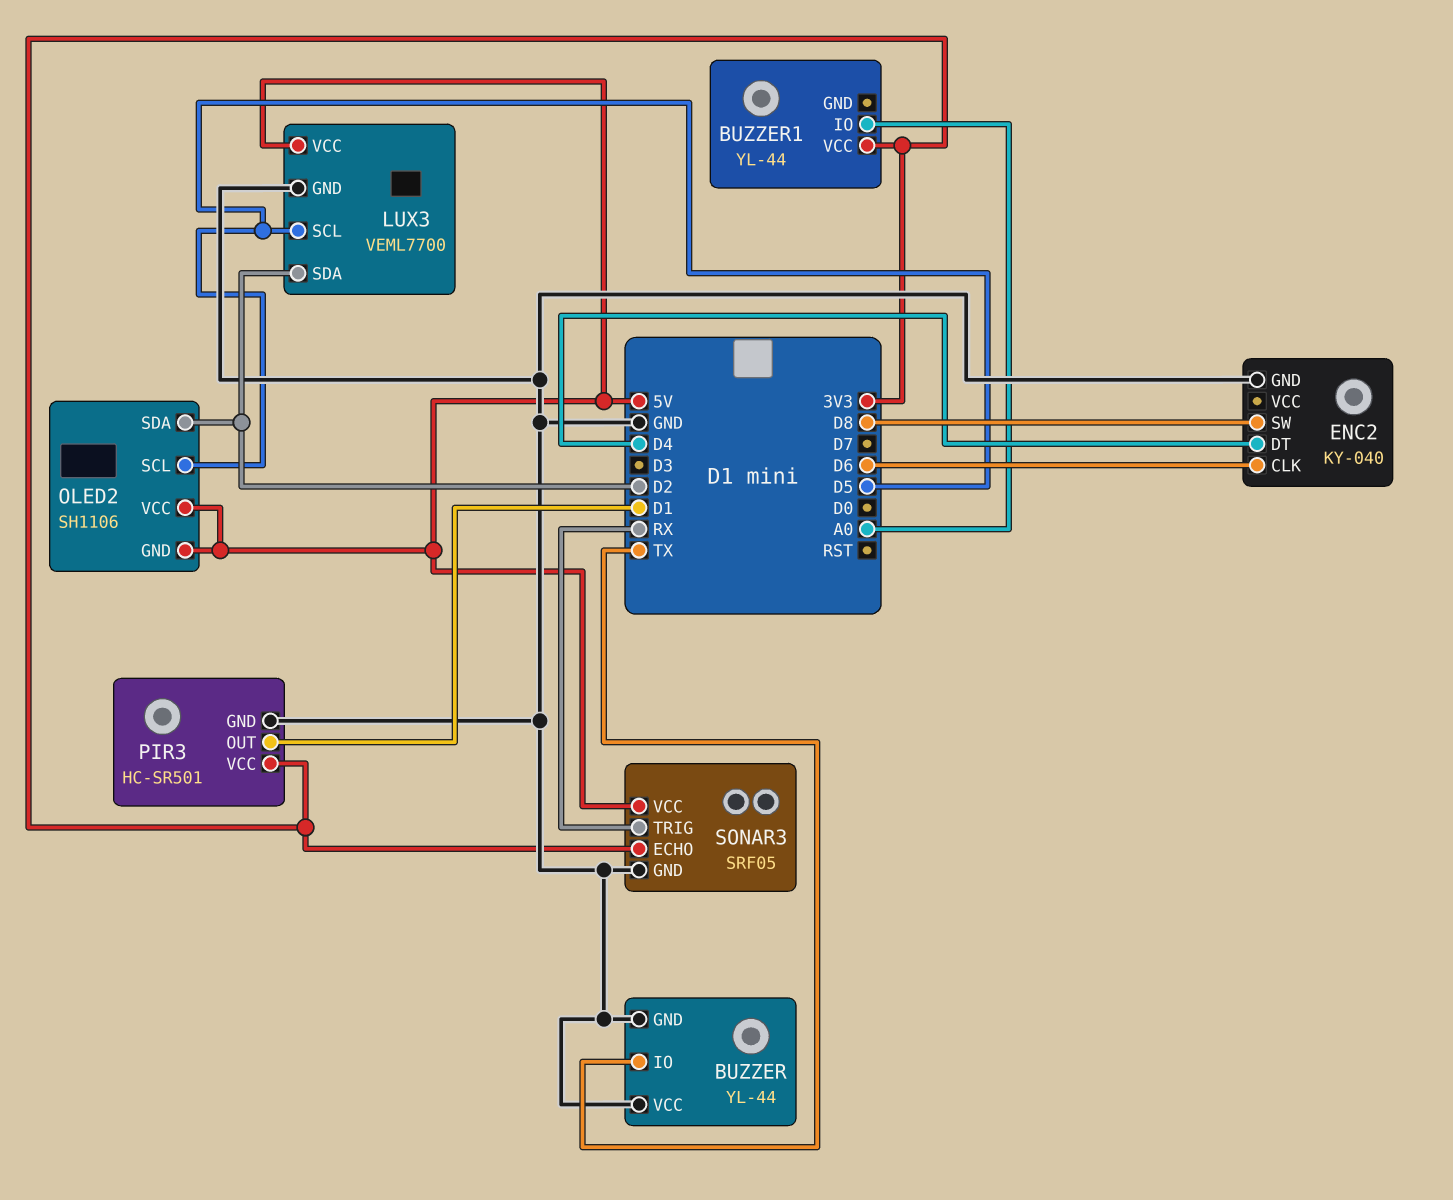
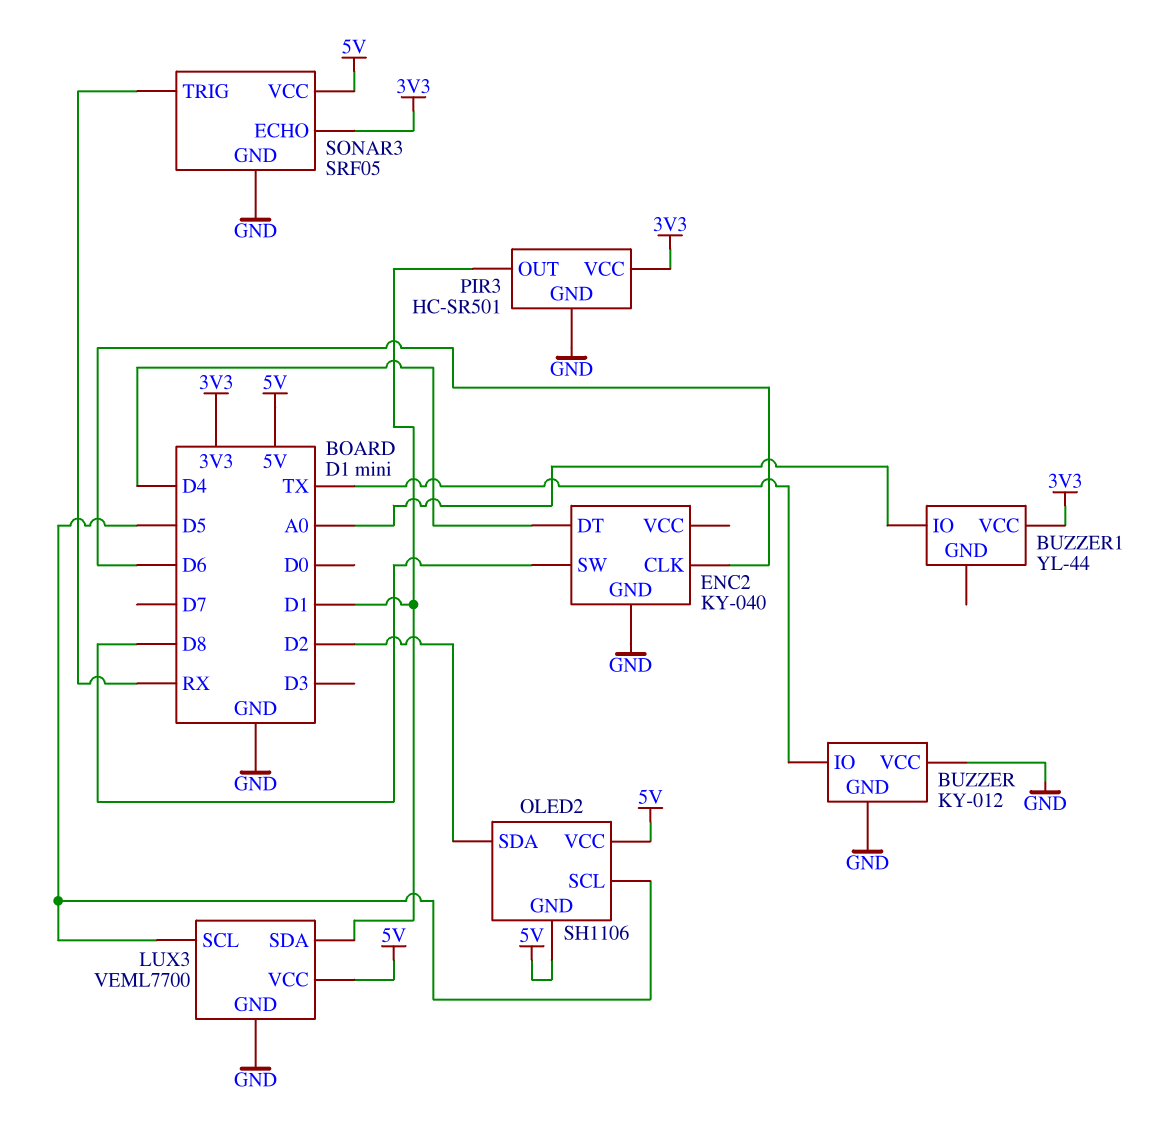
BUZZER: YL-44 -> KY-012
LUX3 pin SDA: D2 -> D1

